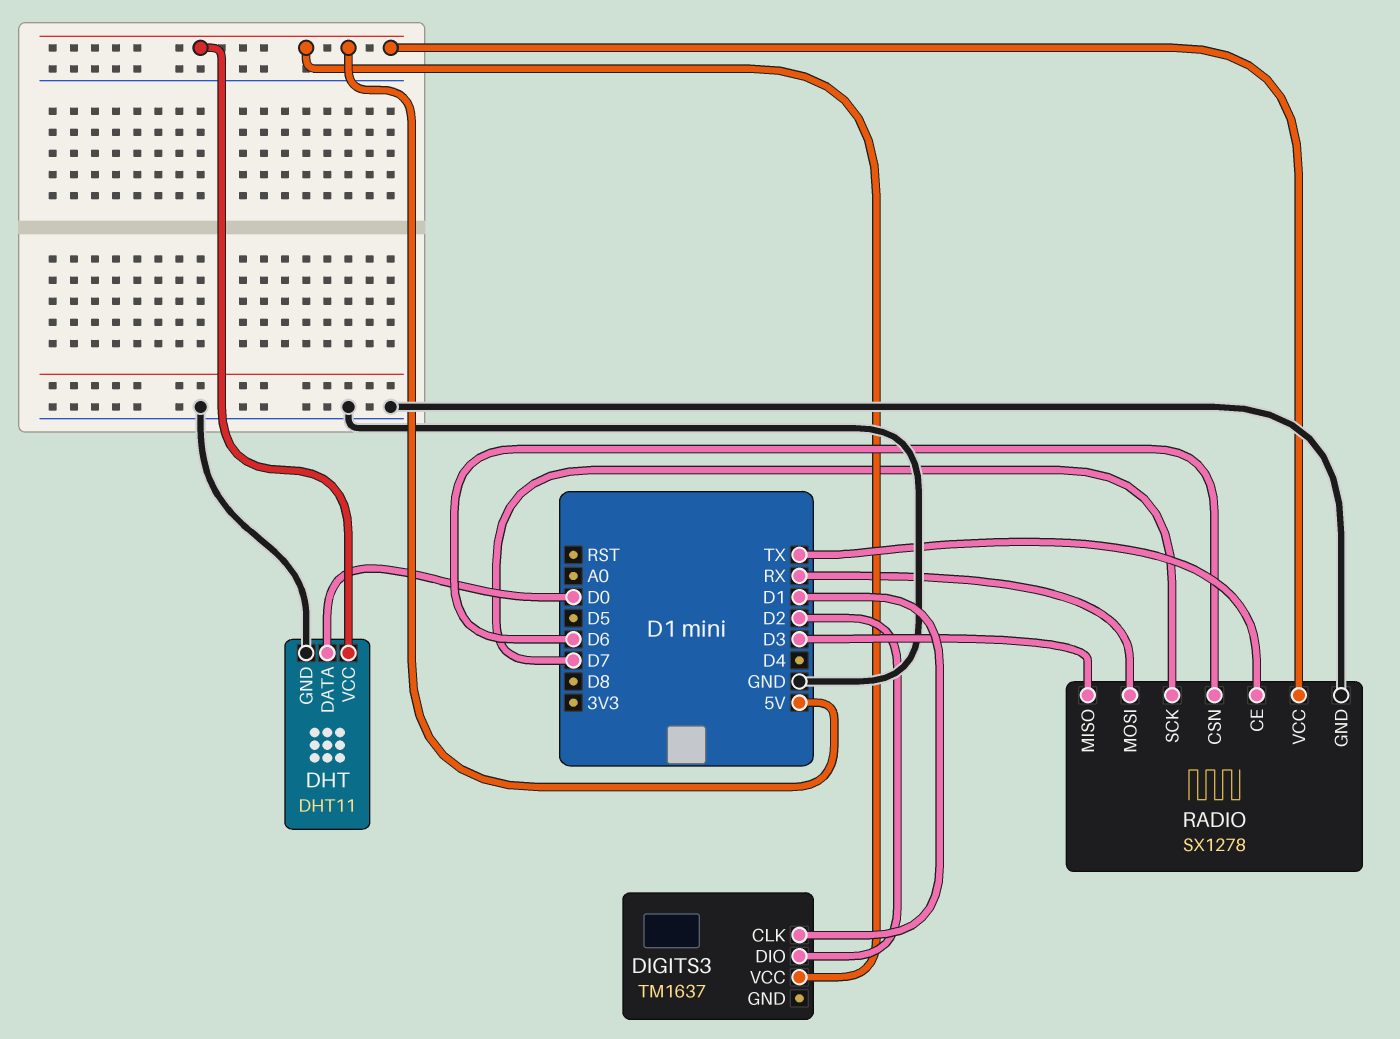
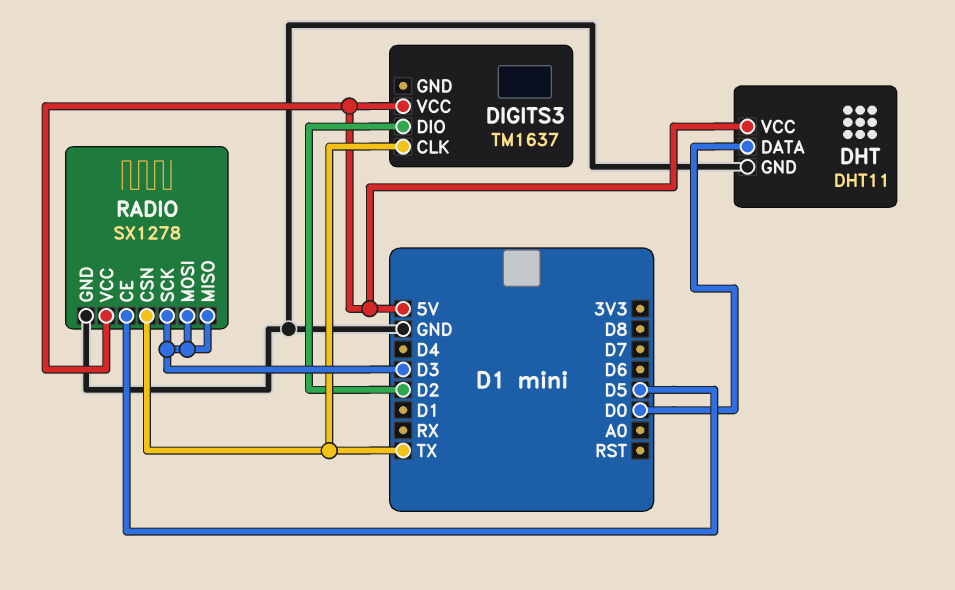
DIGITS3 pin CLK: D1 -> TX
RADIO pin CE: TX -> D5
RADIO pin CSN: D6 -> TX
RADIO pin MOSI: RX -> D3
RADIO pin SCK: D7 -> D3

